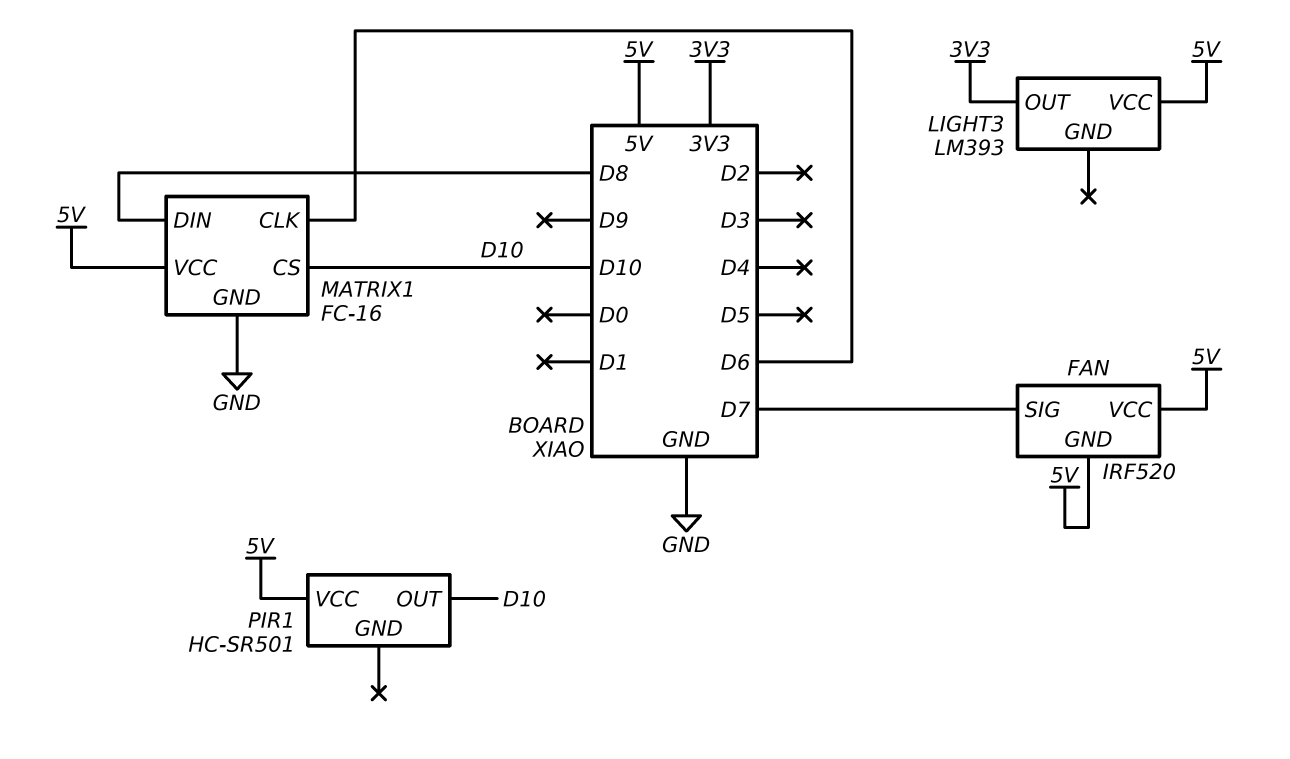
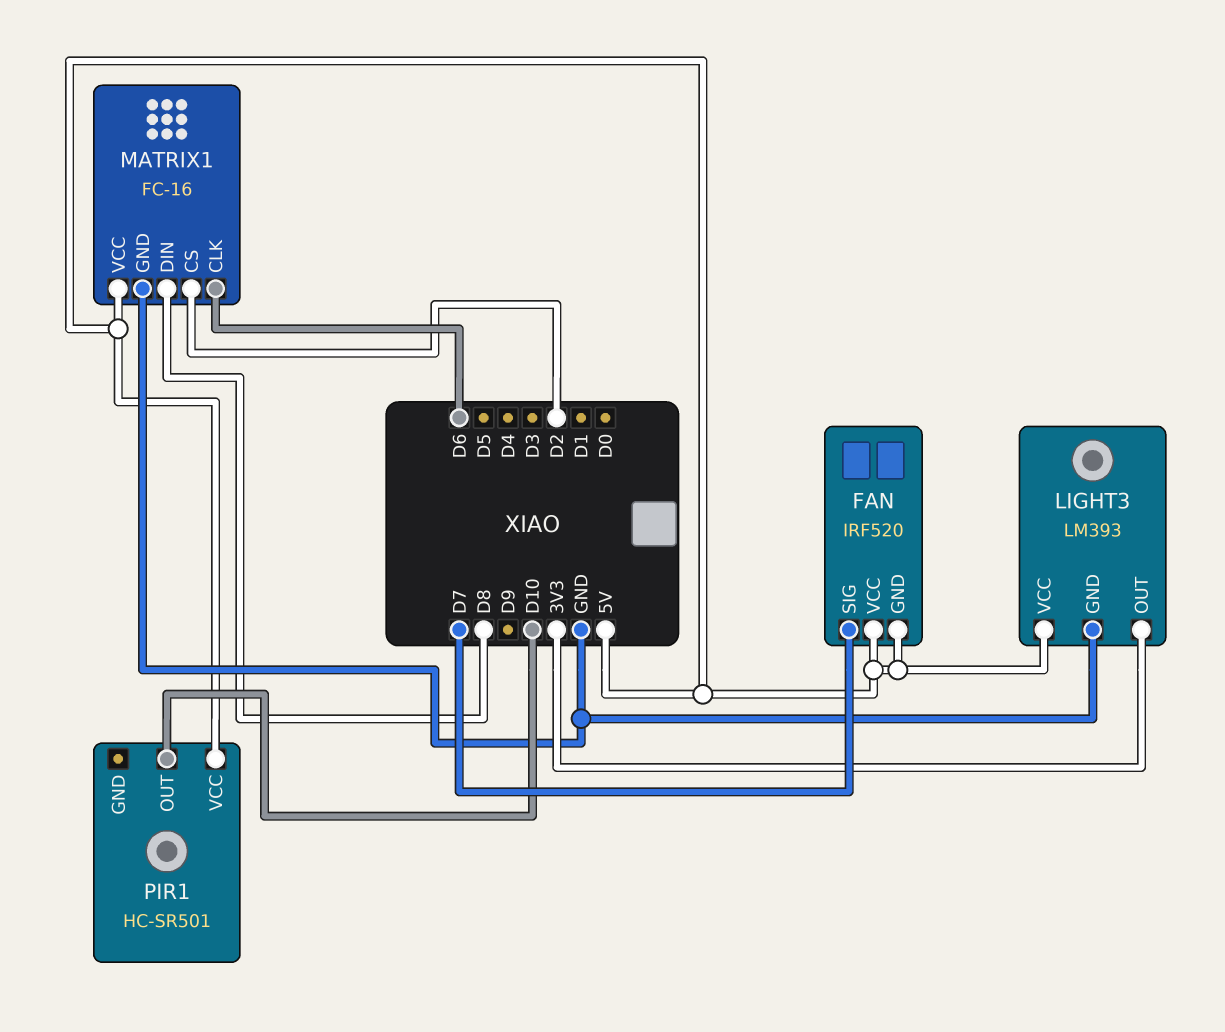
LIGHT3 pin GND: none -> GND
MATRIX1 pin CS: D10 -> D2

